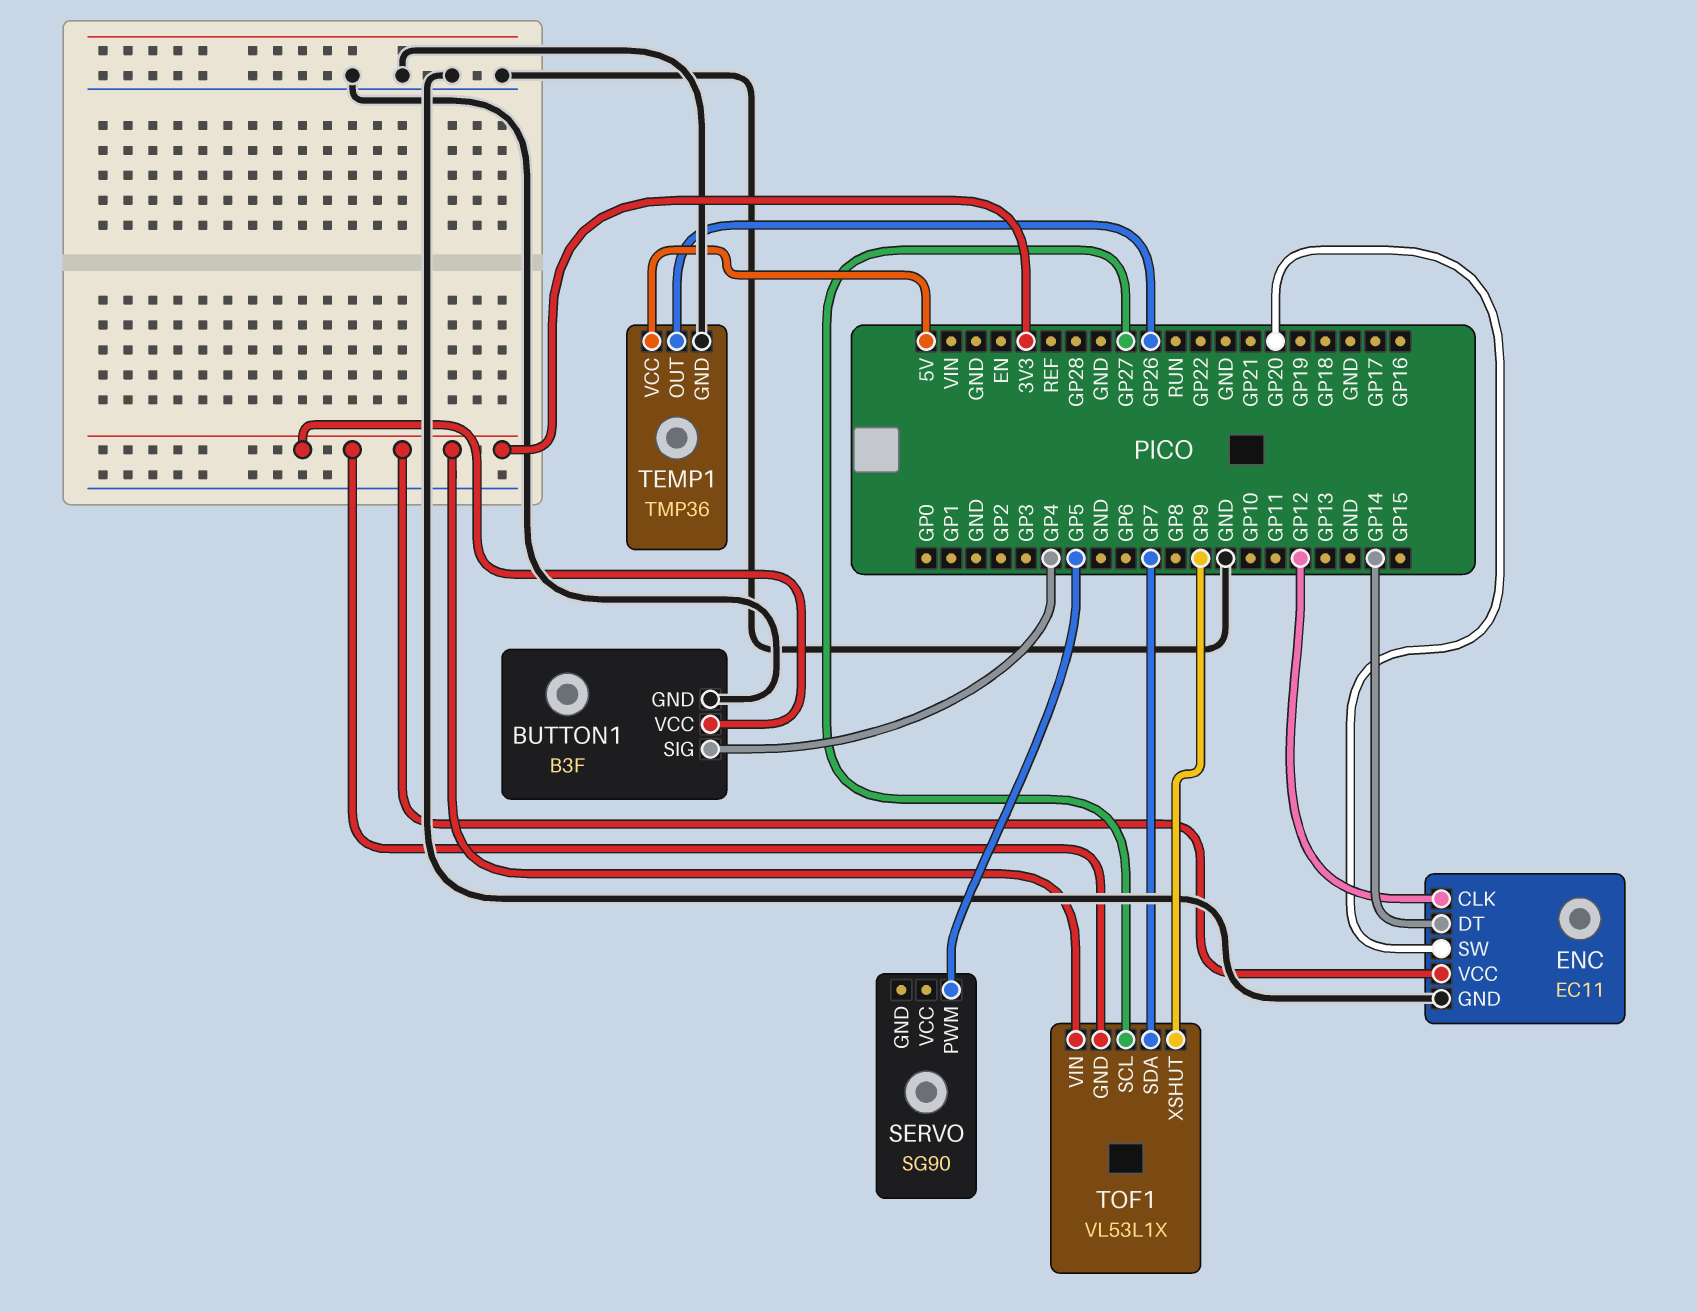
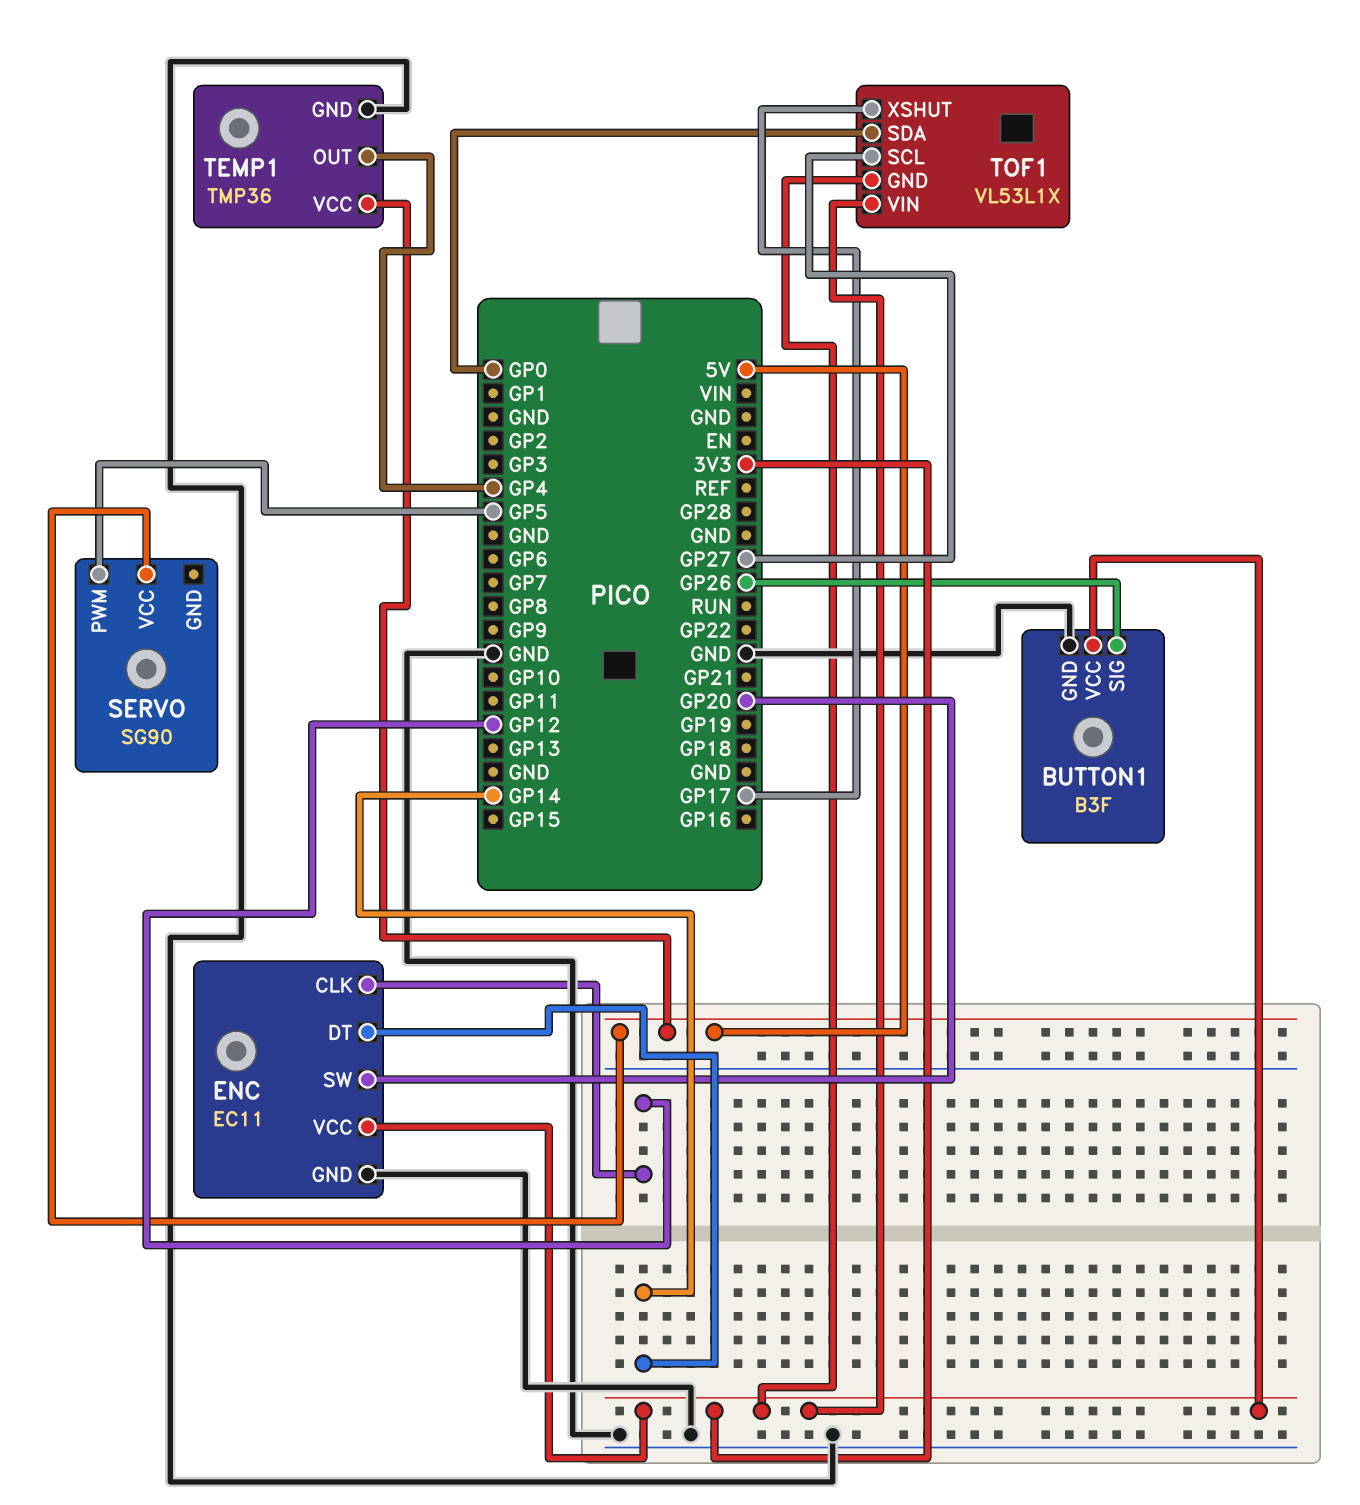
BUTTON1 pin SIG: GP4 -> GP26
SERVO pin VCC: none -> 5V
TEMP1 pin OUT: GP26 -> GP4
TOF1 pin SDA: GP7 -> GP0
TOF1 pin XSHUT: GP9 -> GP17

